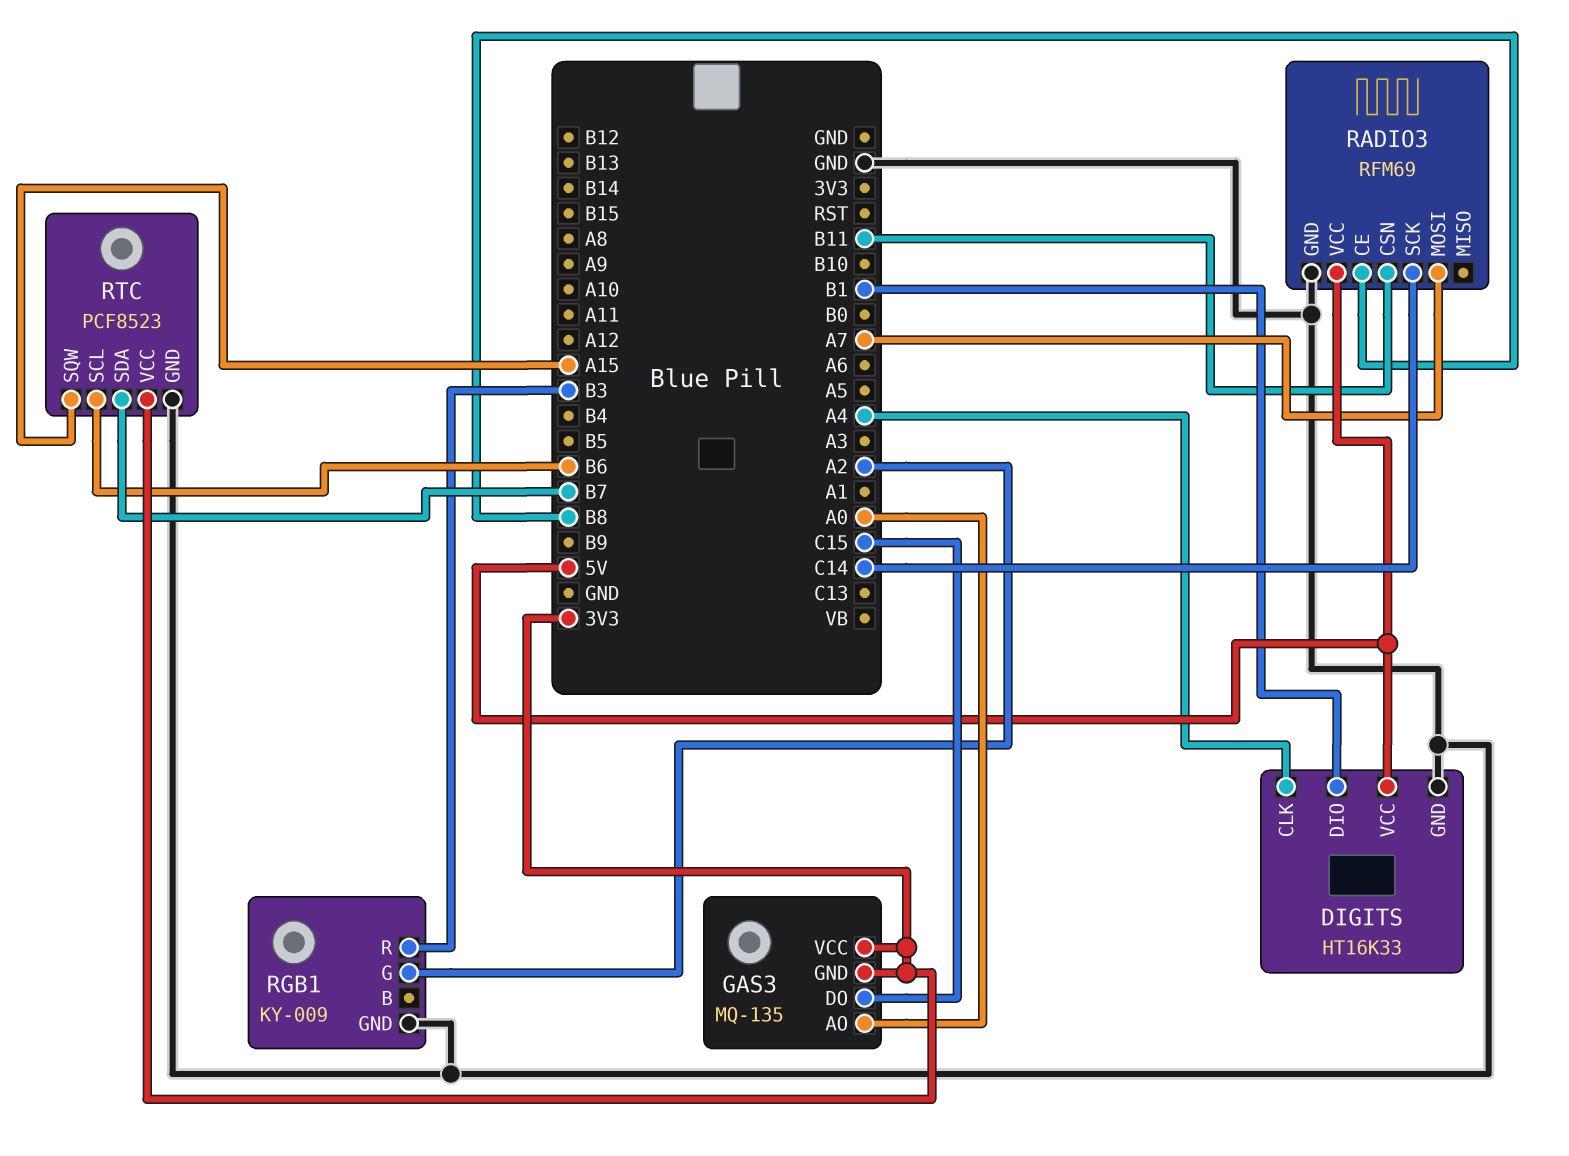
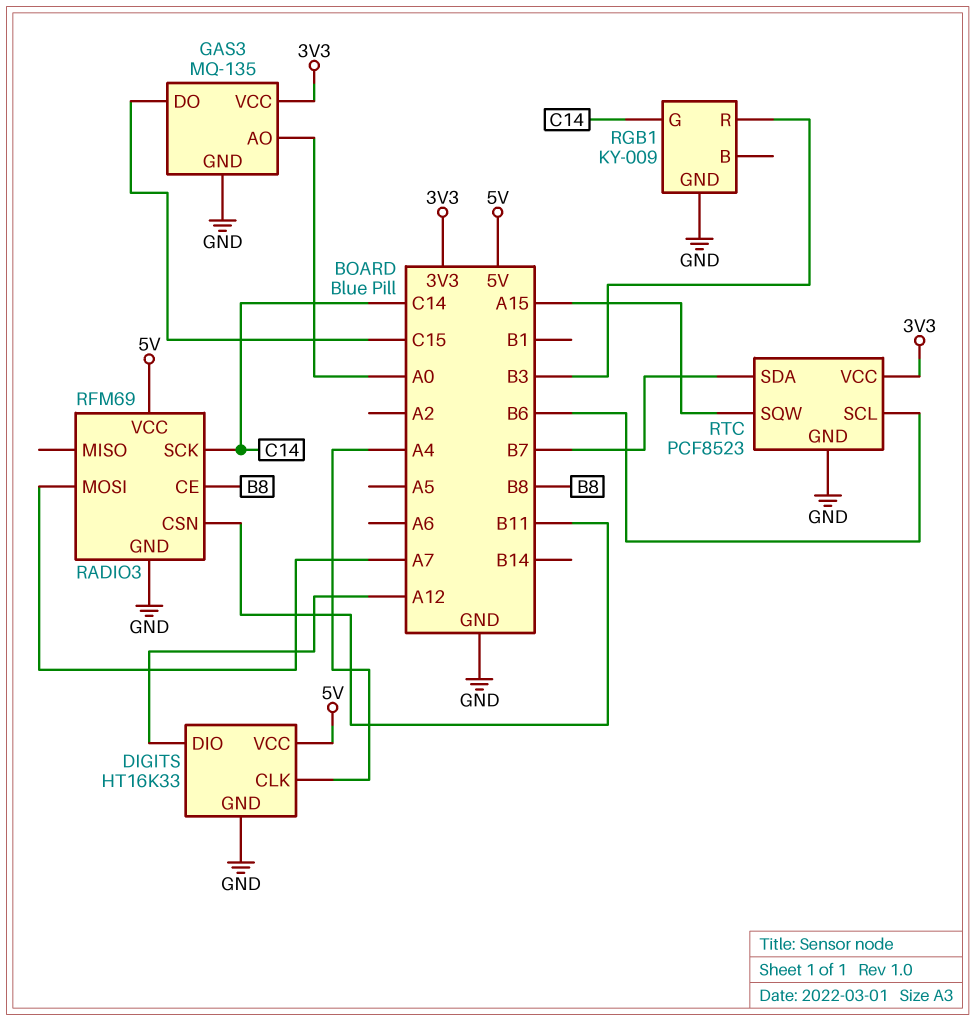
DIGITS pin DIO: B1 -> A12
GAS3 pin GND: 3V3 -> GND
RGB1 pin G: A2 -> C14

